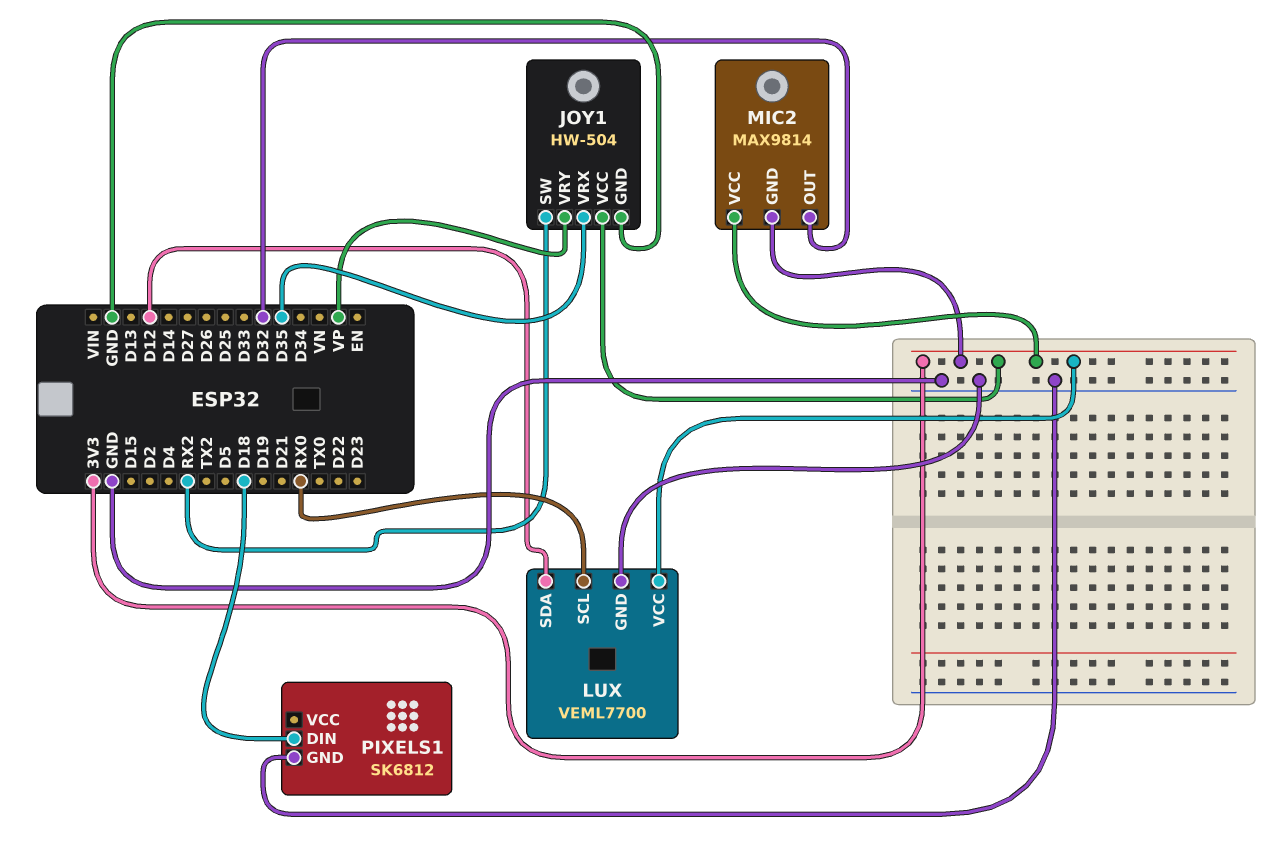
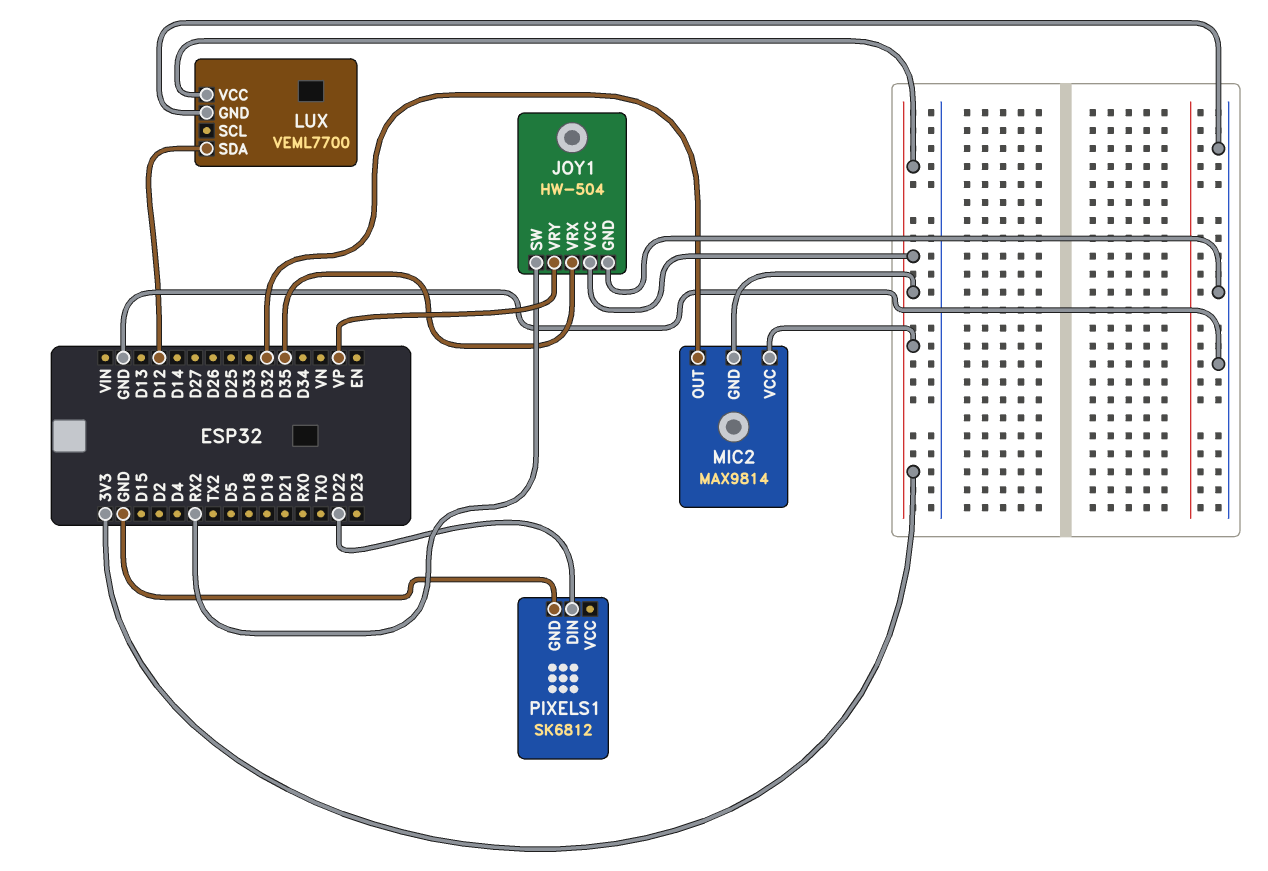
LUX pin SCL: RX0 -> none
PIXELS1 pin DIN: D18 -> D22

